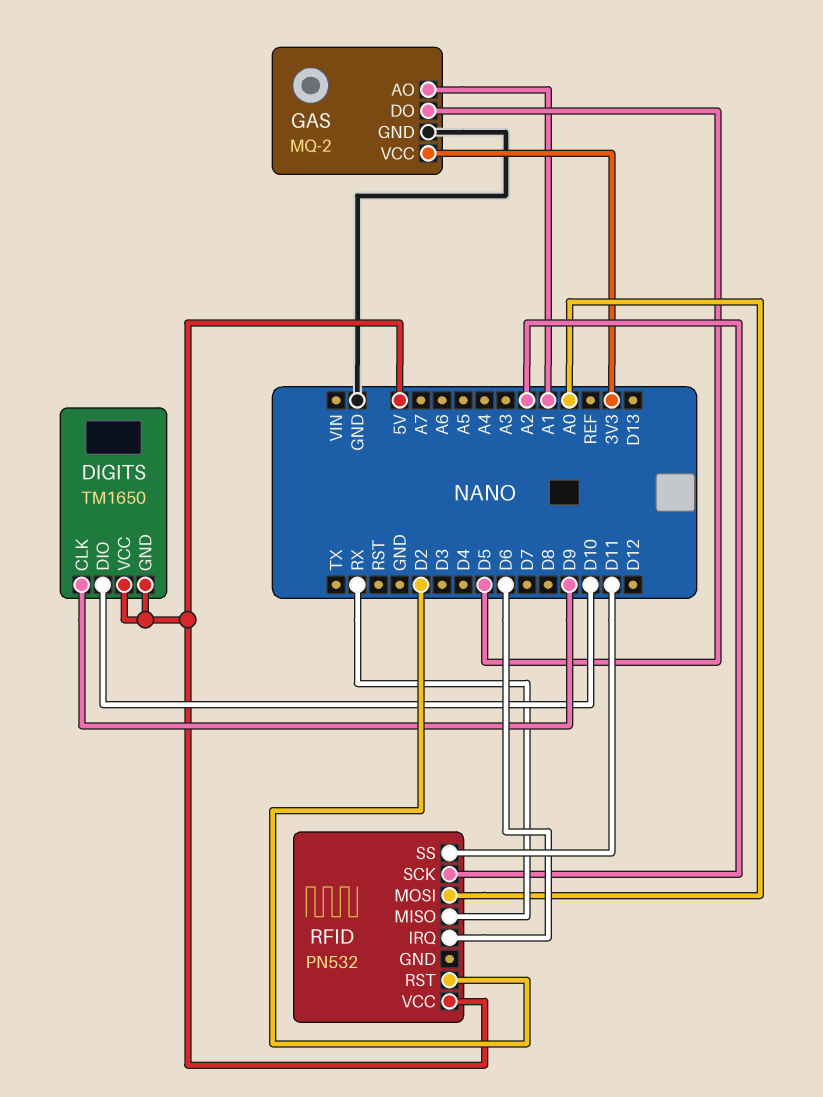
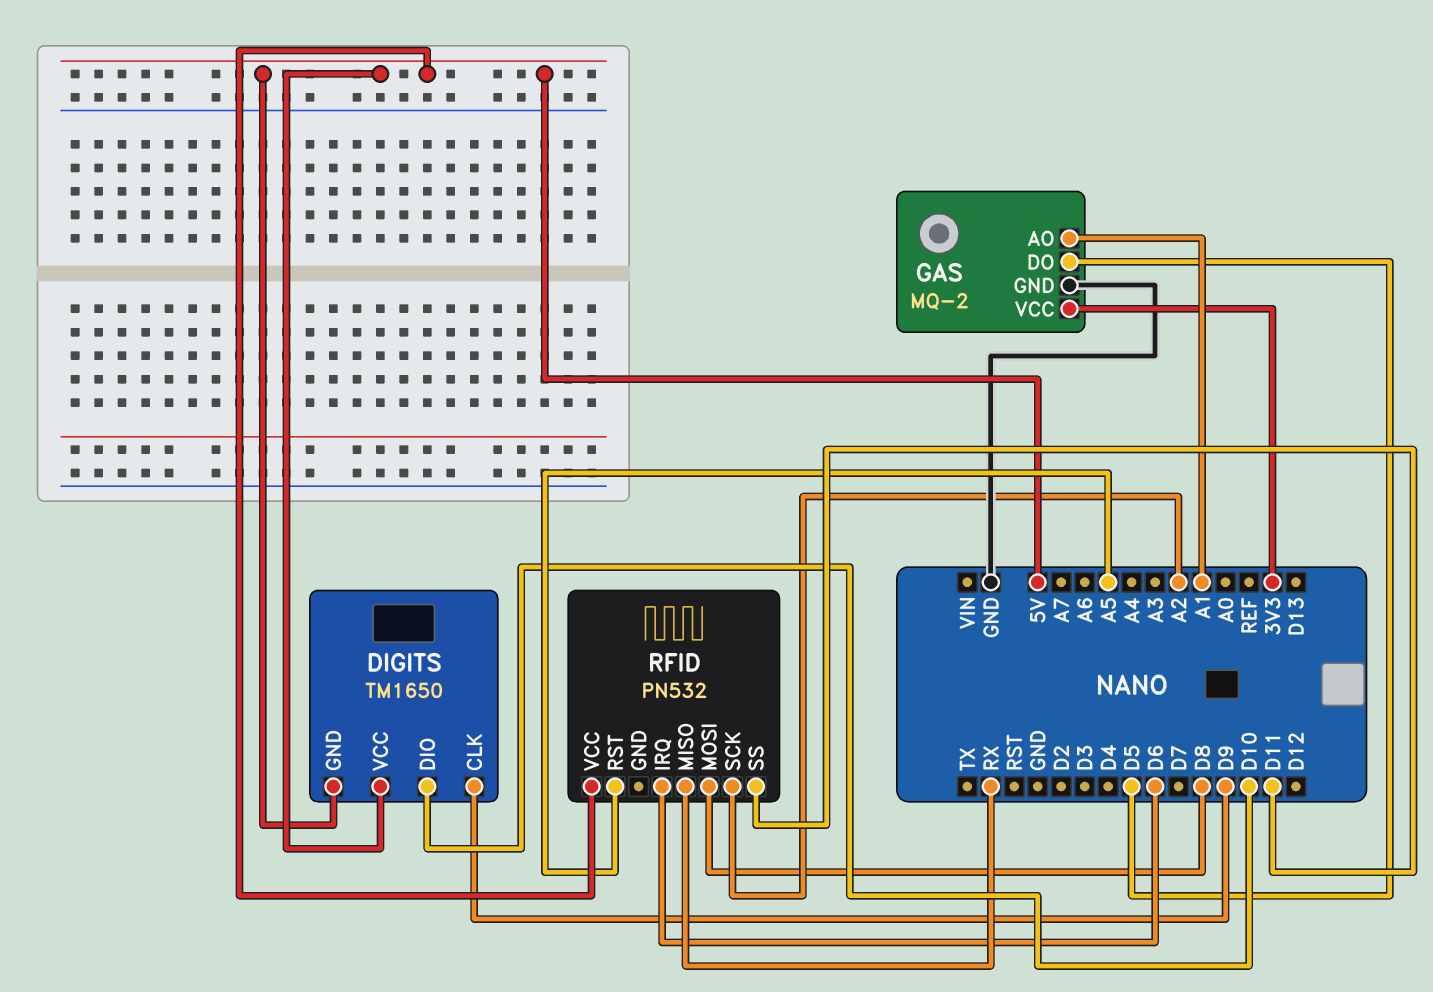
RFID pin MOSI: A0 -> D8
RFID pin RST: D2 -> A5

